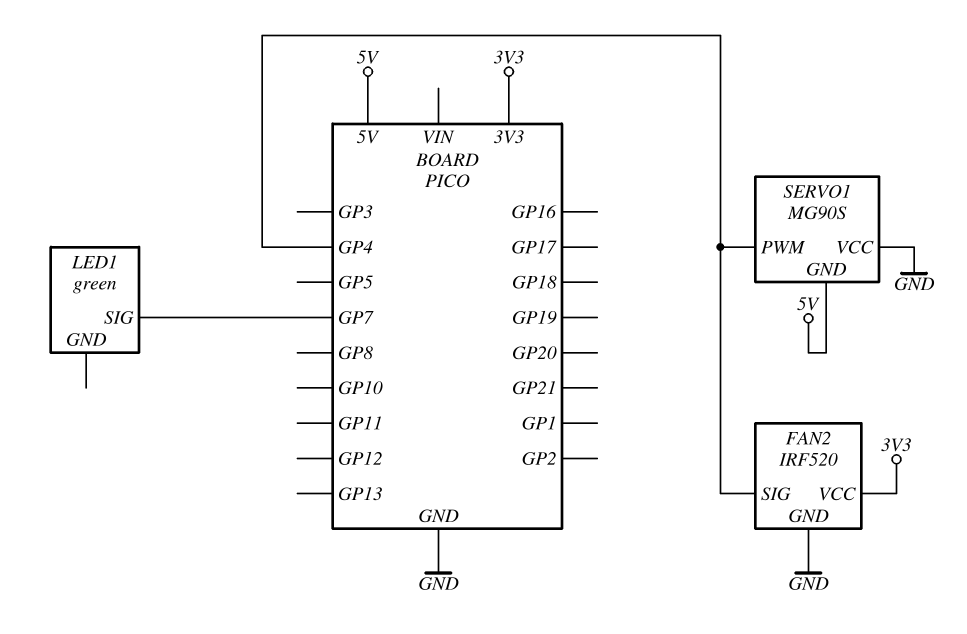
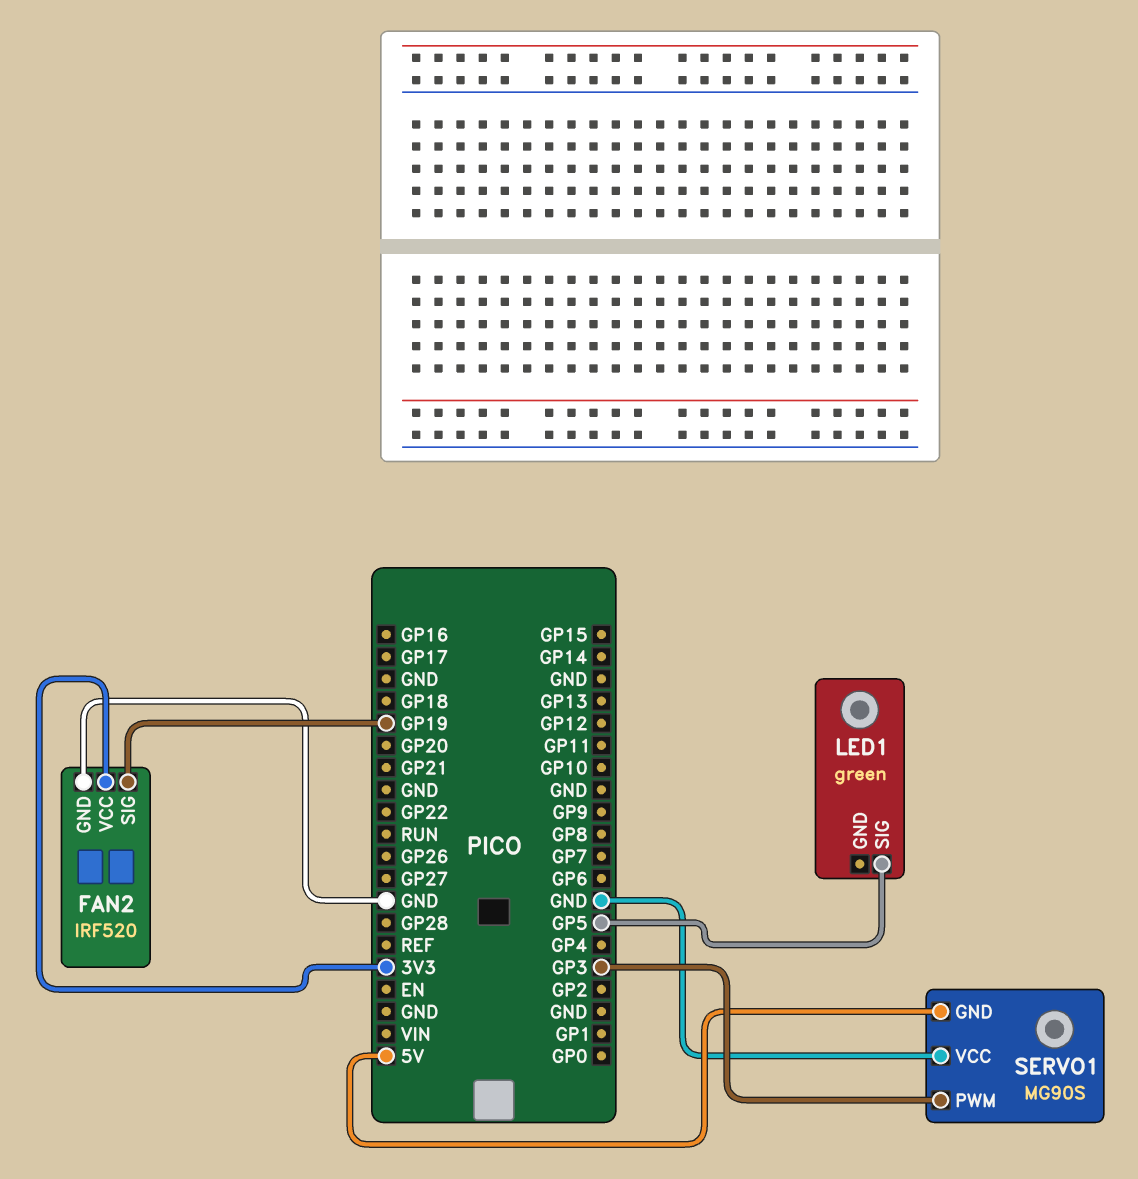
FAN2 pin SIG: GP4 -> GP19
LED1 pin SIG: GP7 -> GP5
SERVO1 pin PWM: GP4 -> GP3

